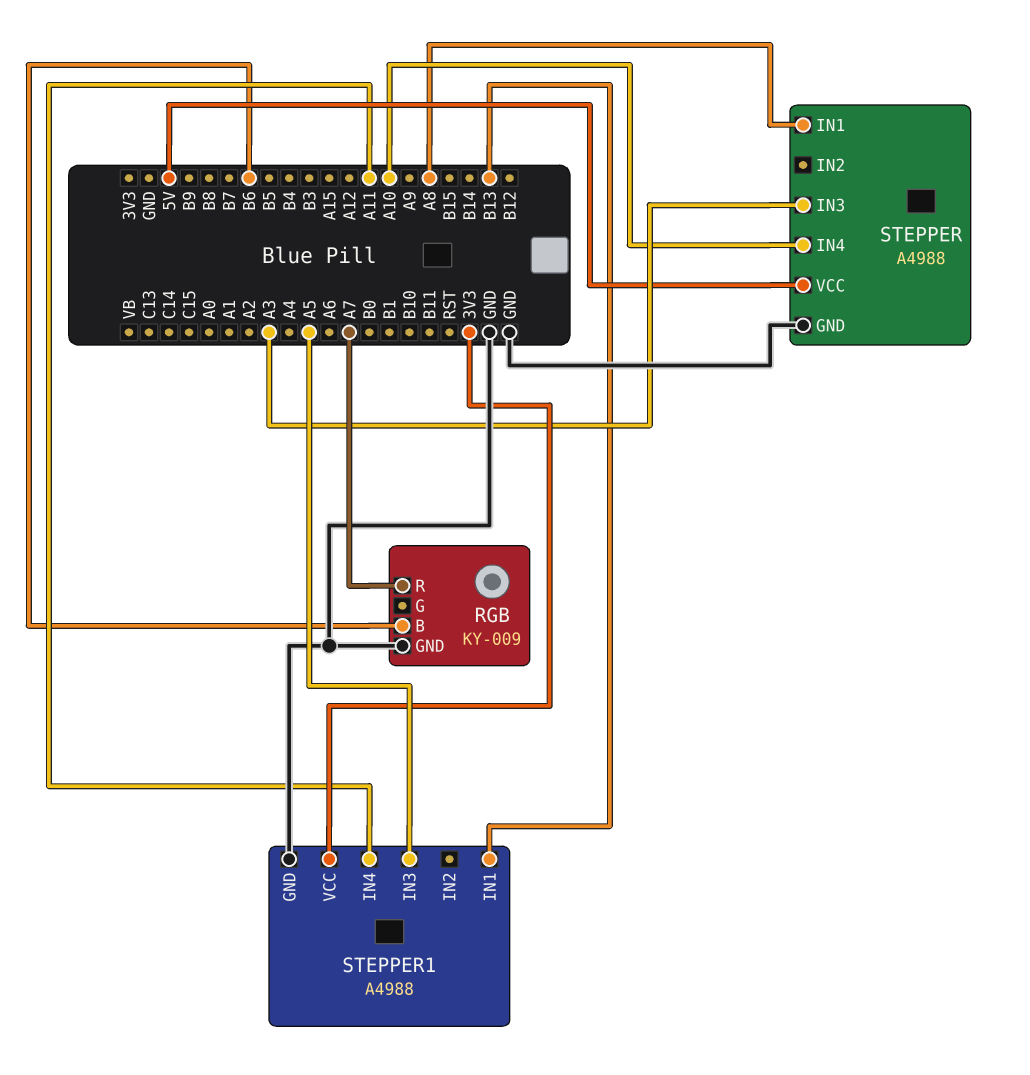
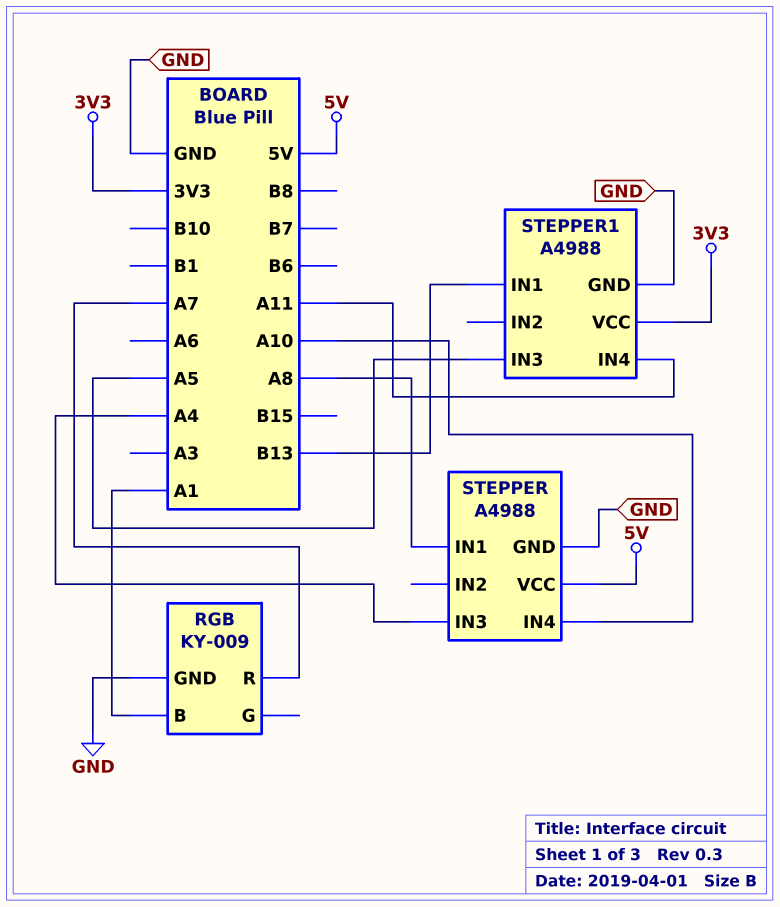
RGB pin B: B6 -> A1
STEPPER pin IN3: A3 -> A4

